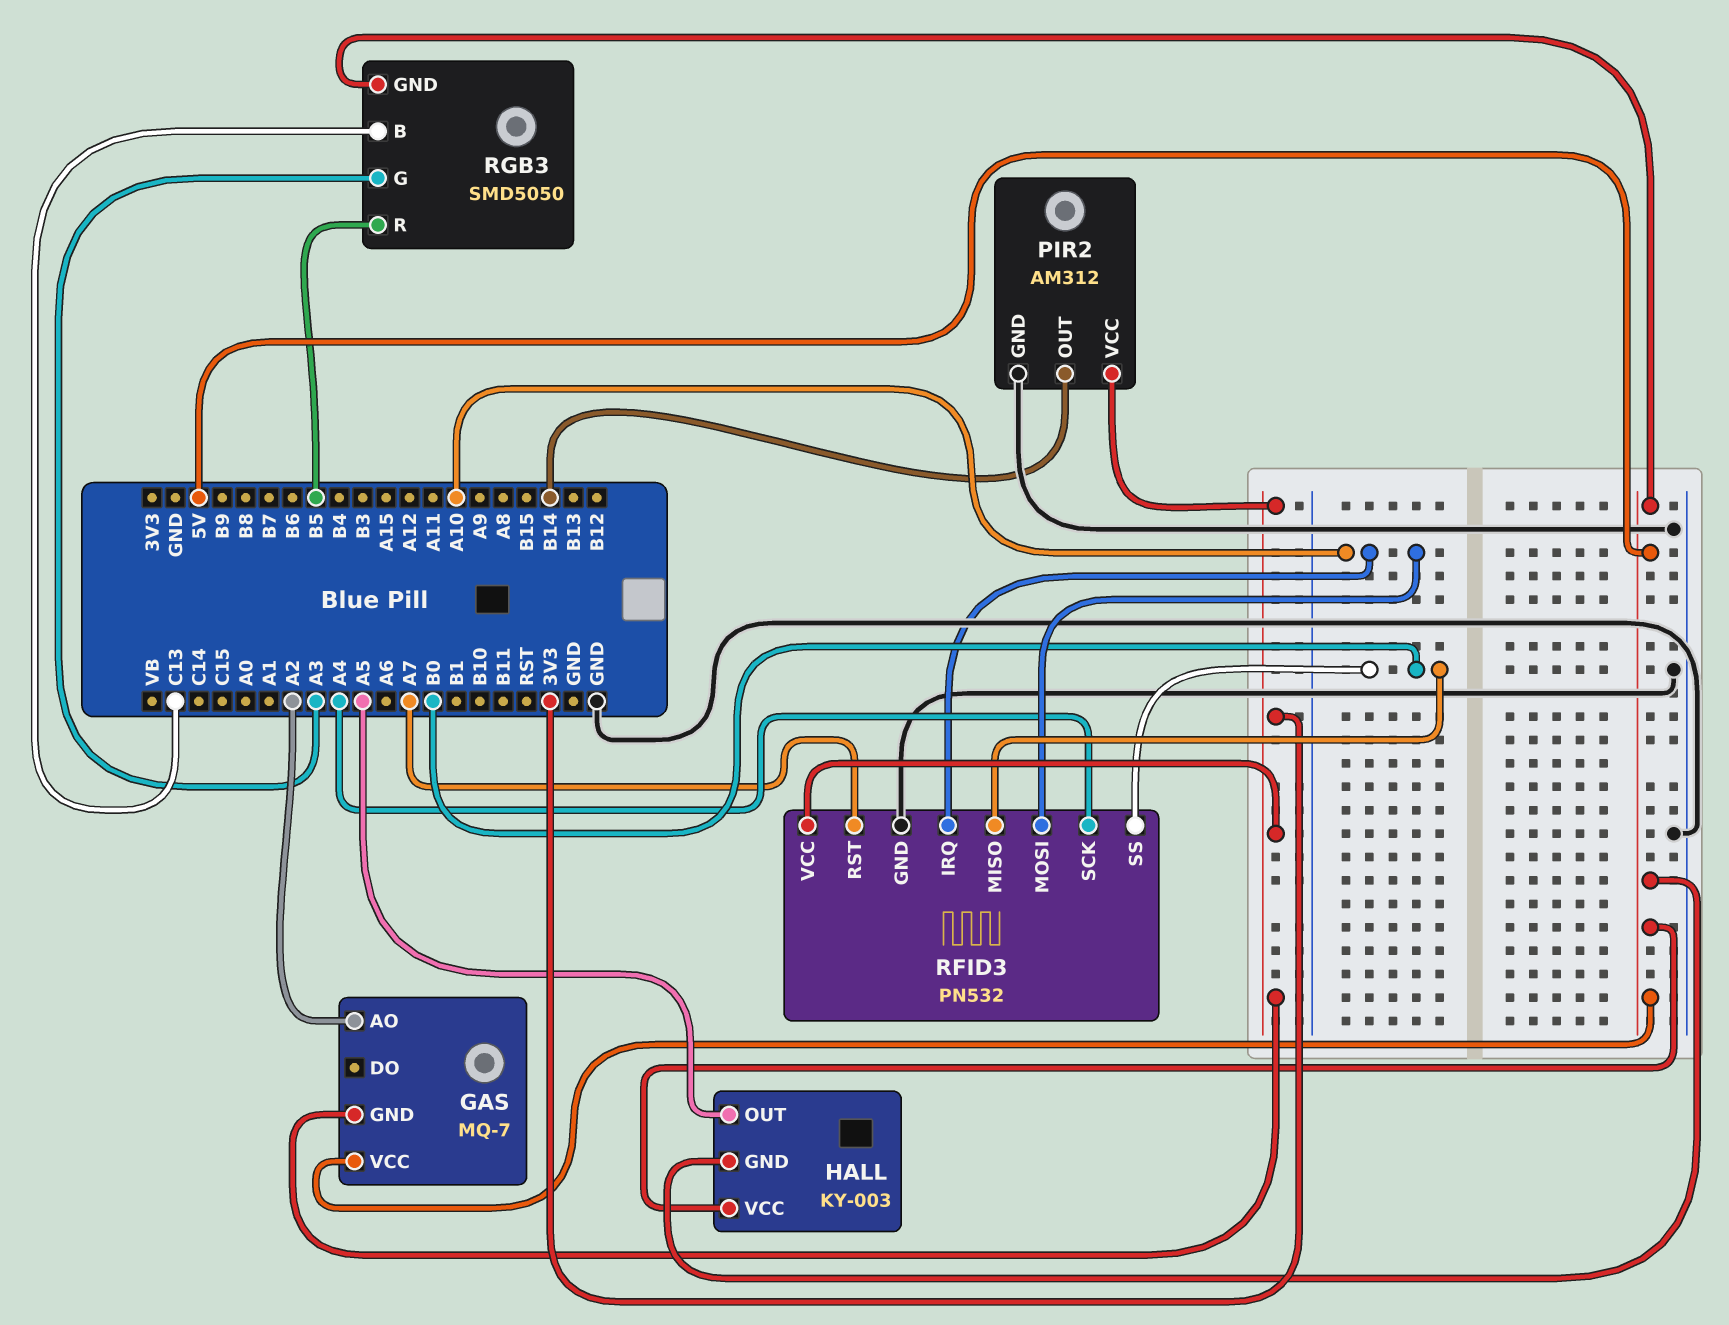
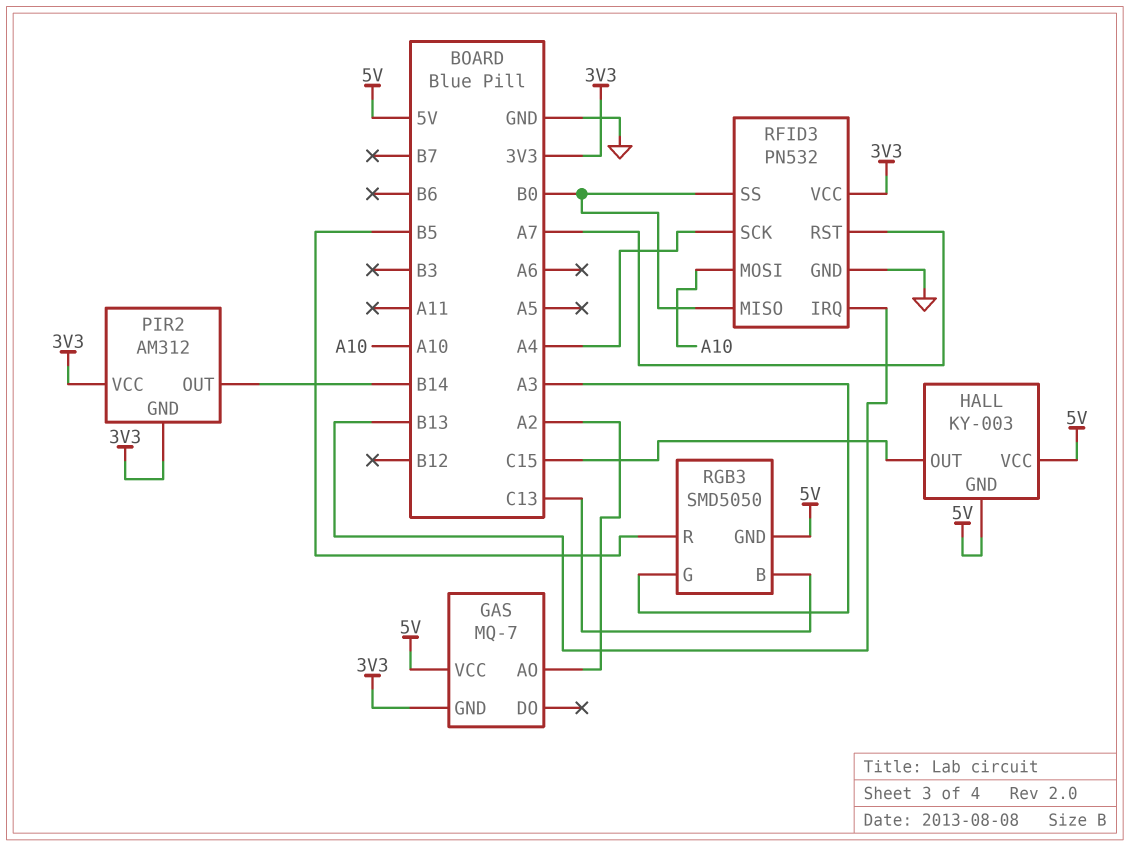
HALL pin OUT: A5 -> C15
PIR2 pin GND: GND -> 3V3
RFID3 pin IRQ: A10 -> B13

